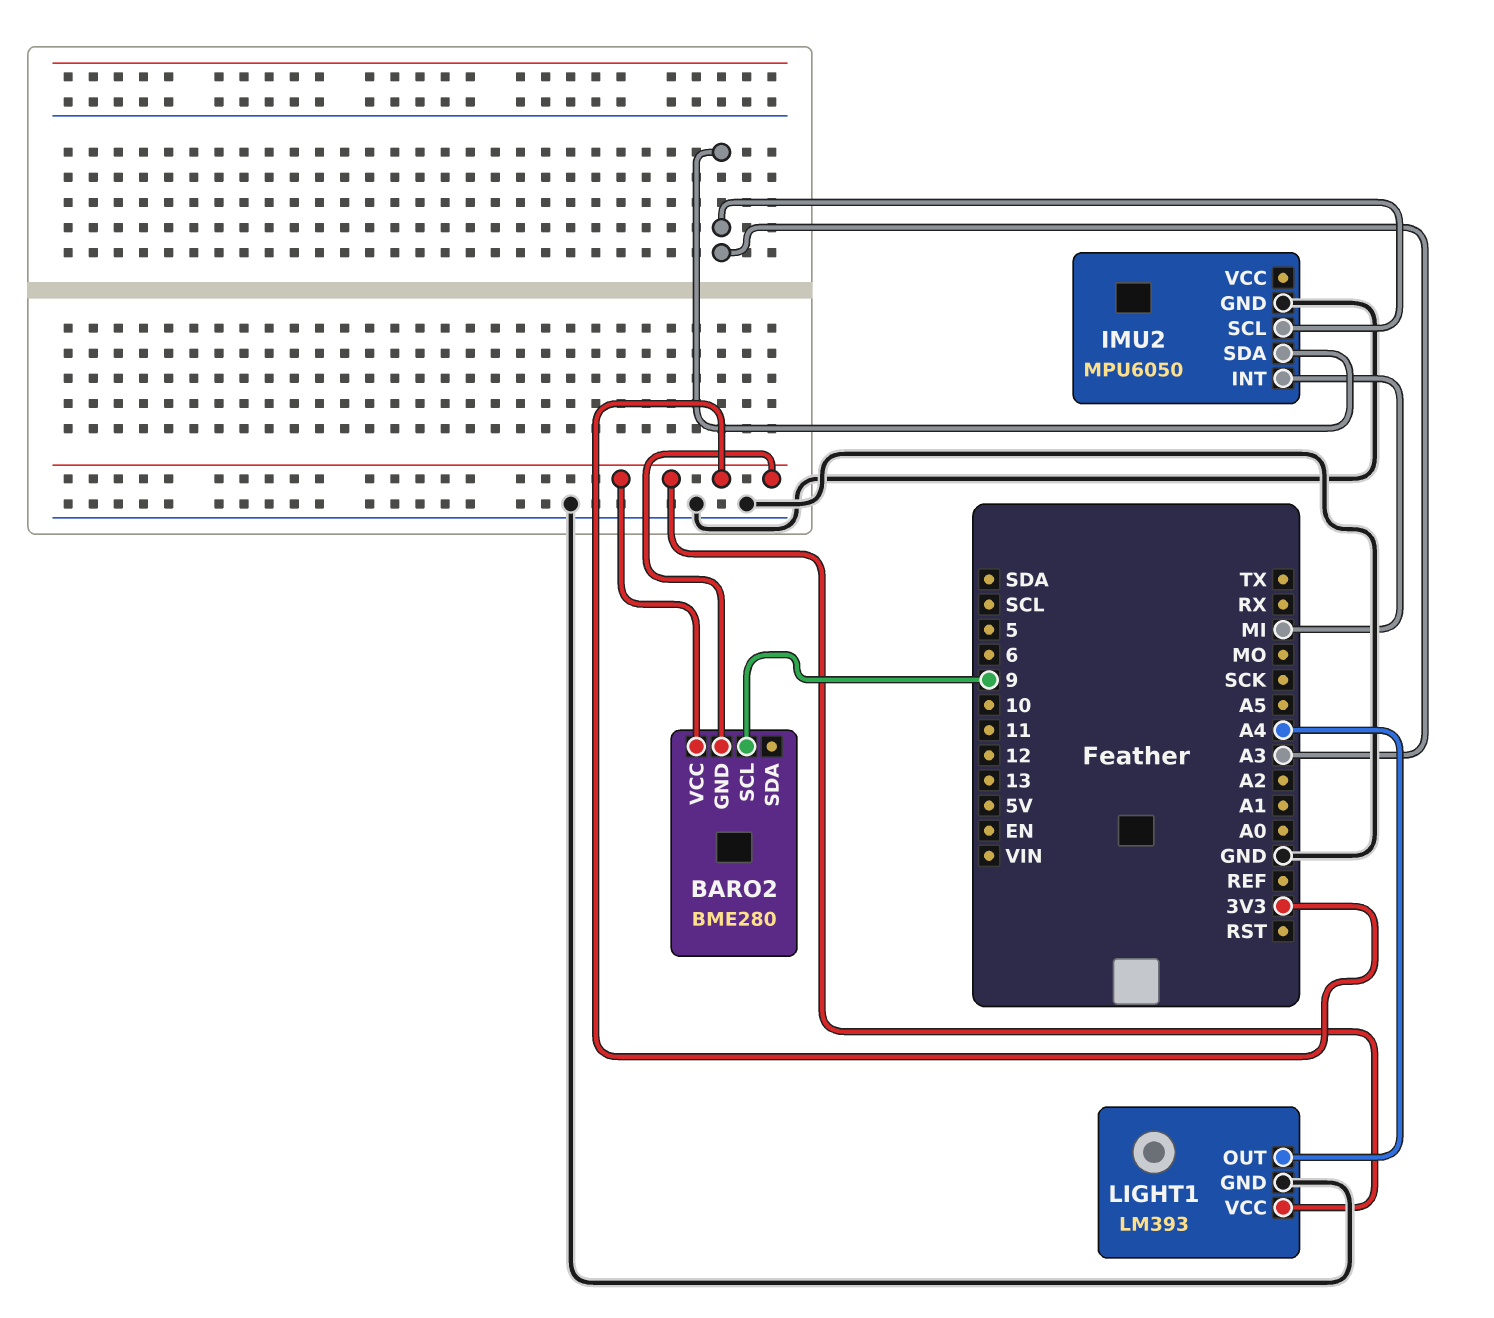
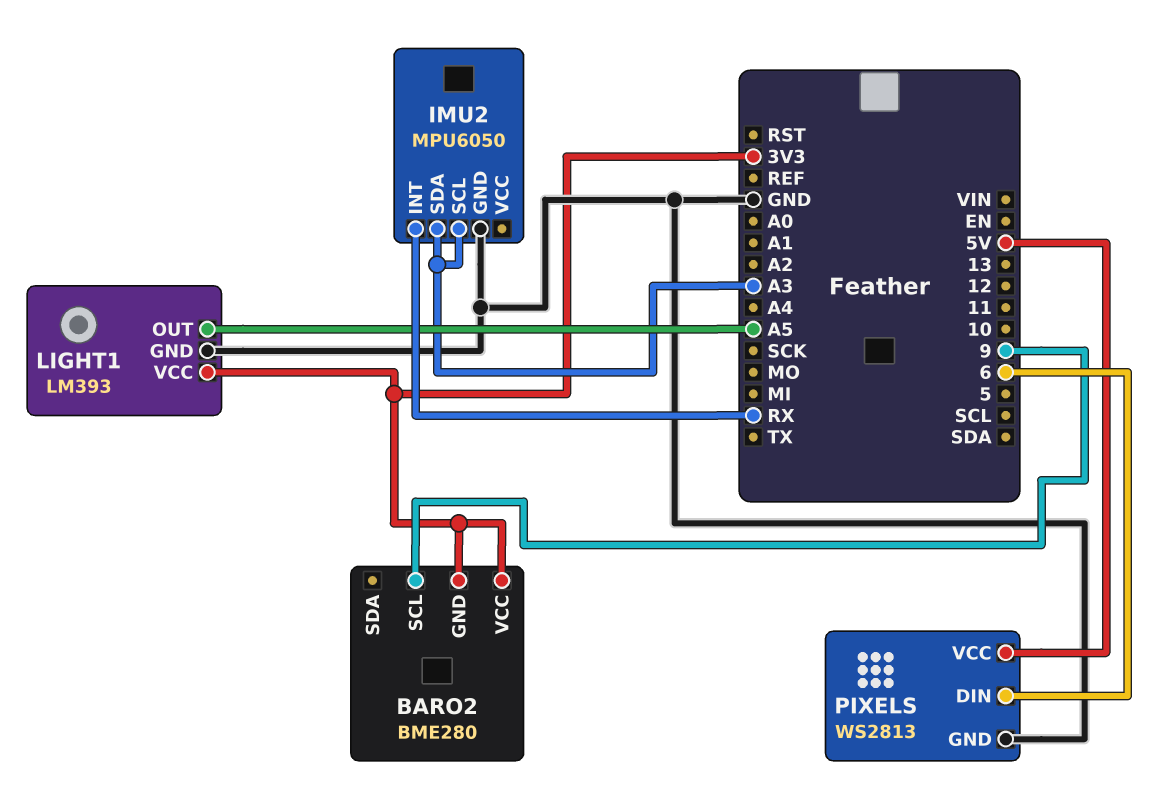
IMU2 pin INT: MI -> RX
LIGHT1 pin OUT: A4 -> A5
PIXELS: none -> WS2813
PIXELS pin DIN: none -> 6
PIXELS pin GND: none -> GND
PIXELS pin VCC: none -> 5V

